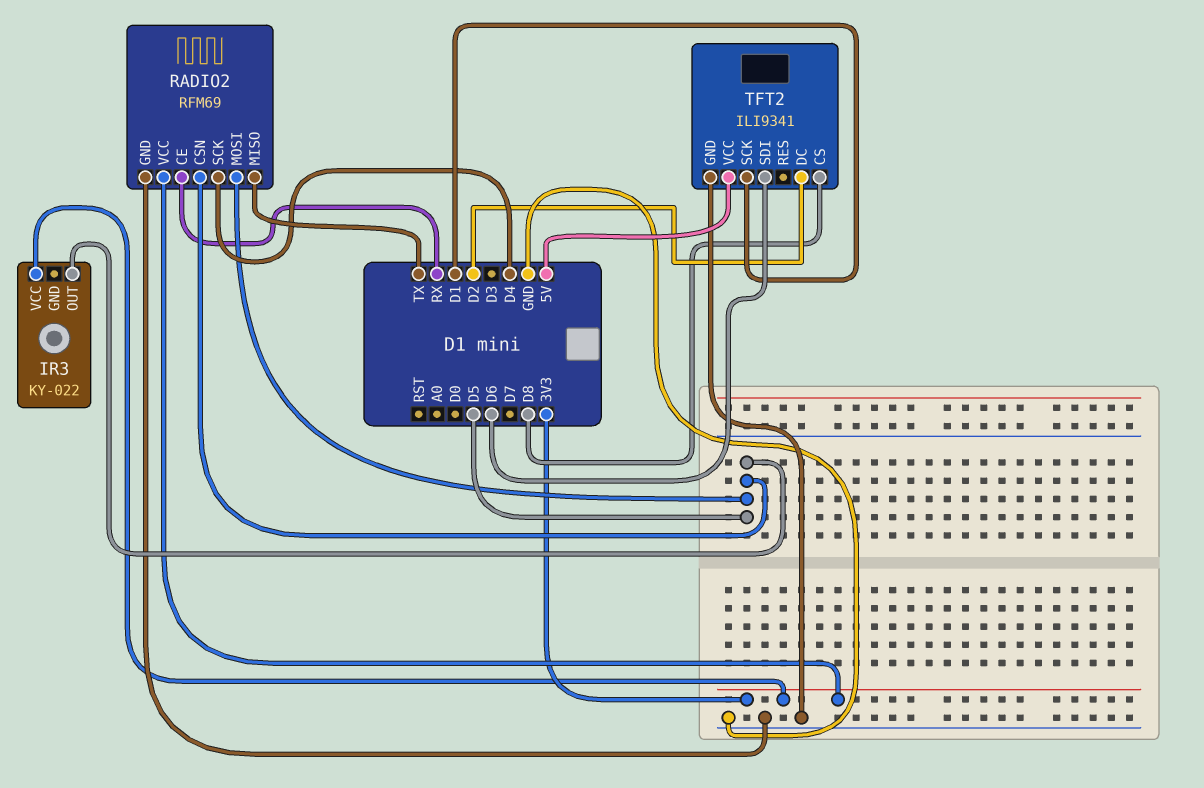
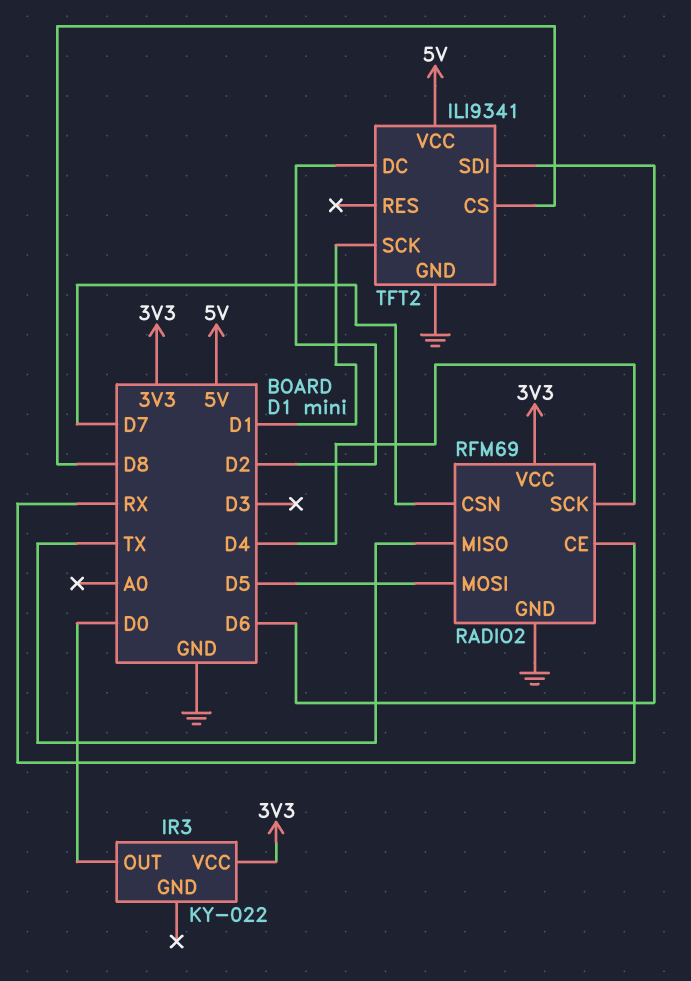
IR3 pin OUT: D5 -> D0
RADIO2 pin CSN: D5 -> D7

